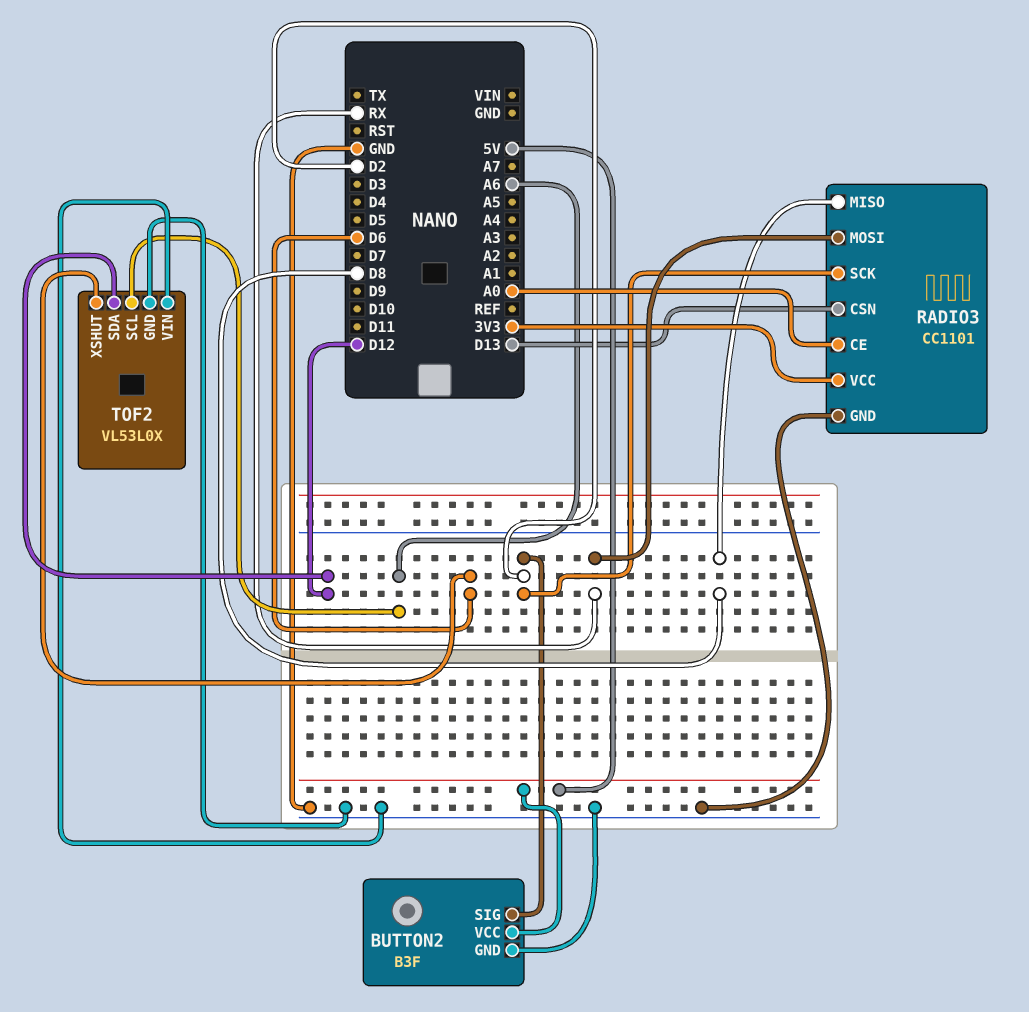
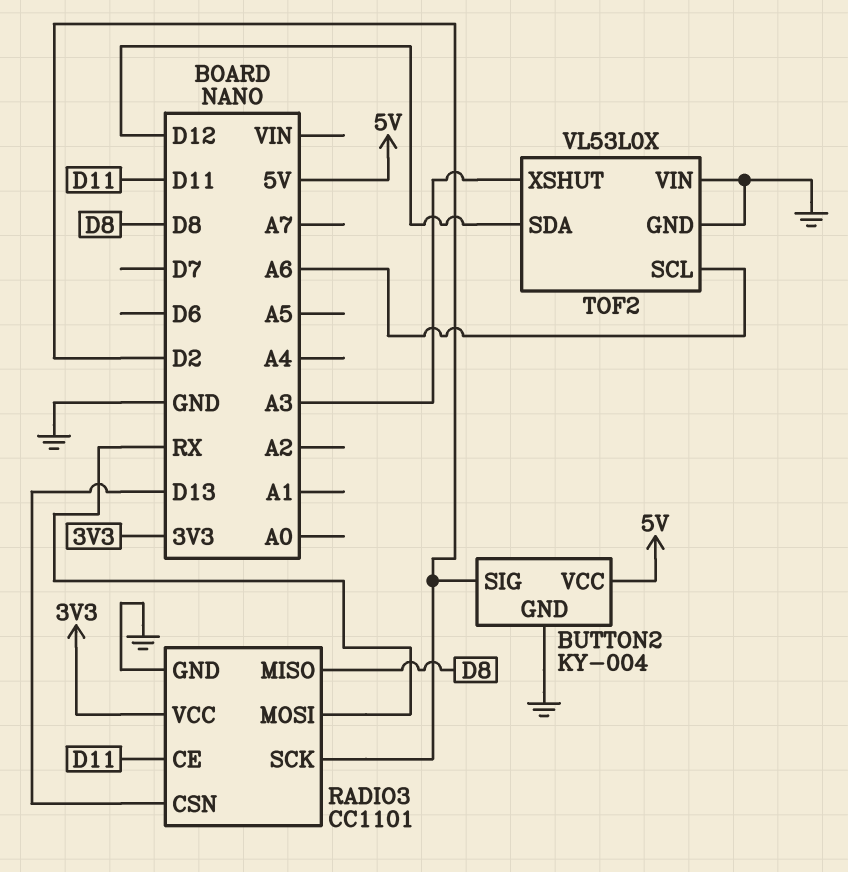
BUTTON2: B3F -> KY-004
RADIO3 pin CE: A0 -> D11
TOF2 pin XSHUT: D6 -> A3

